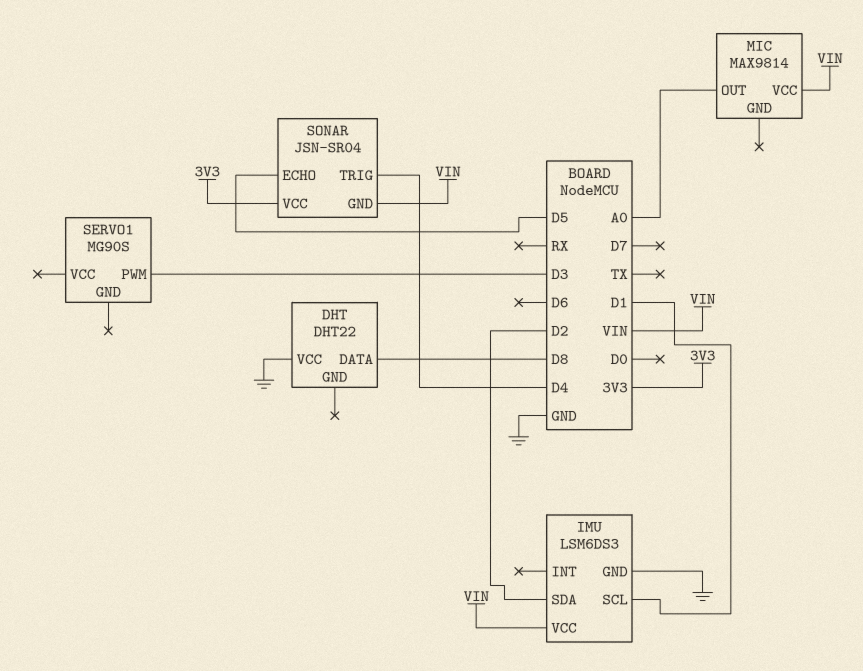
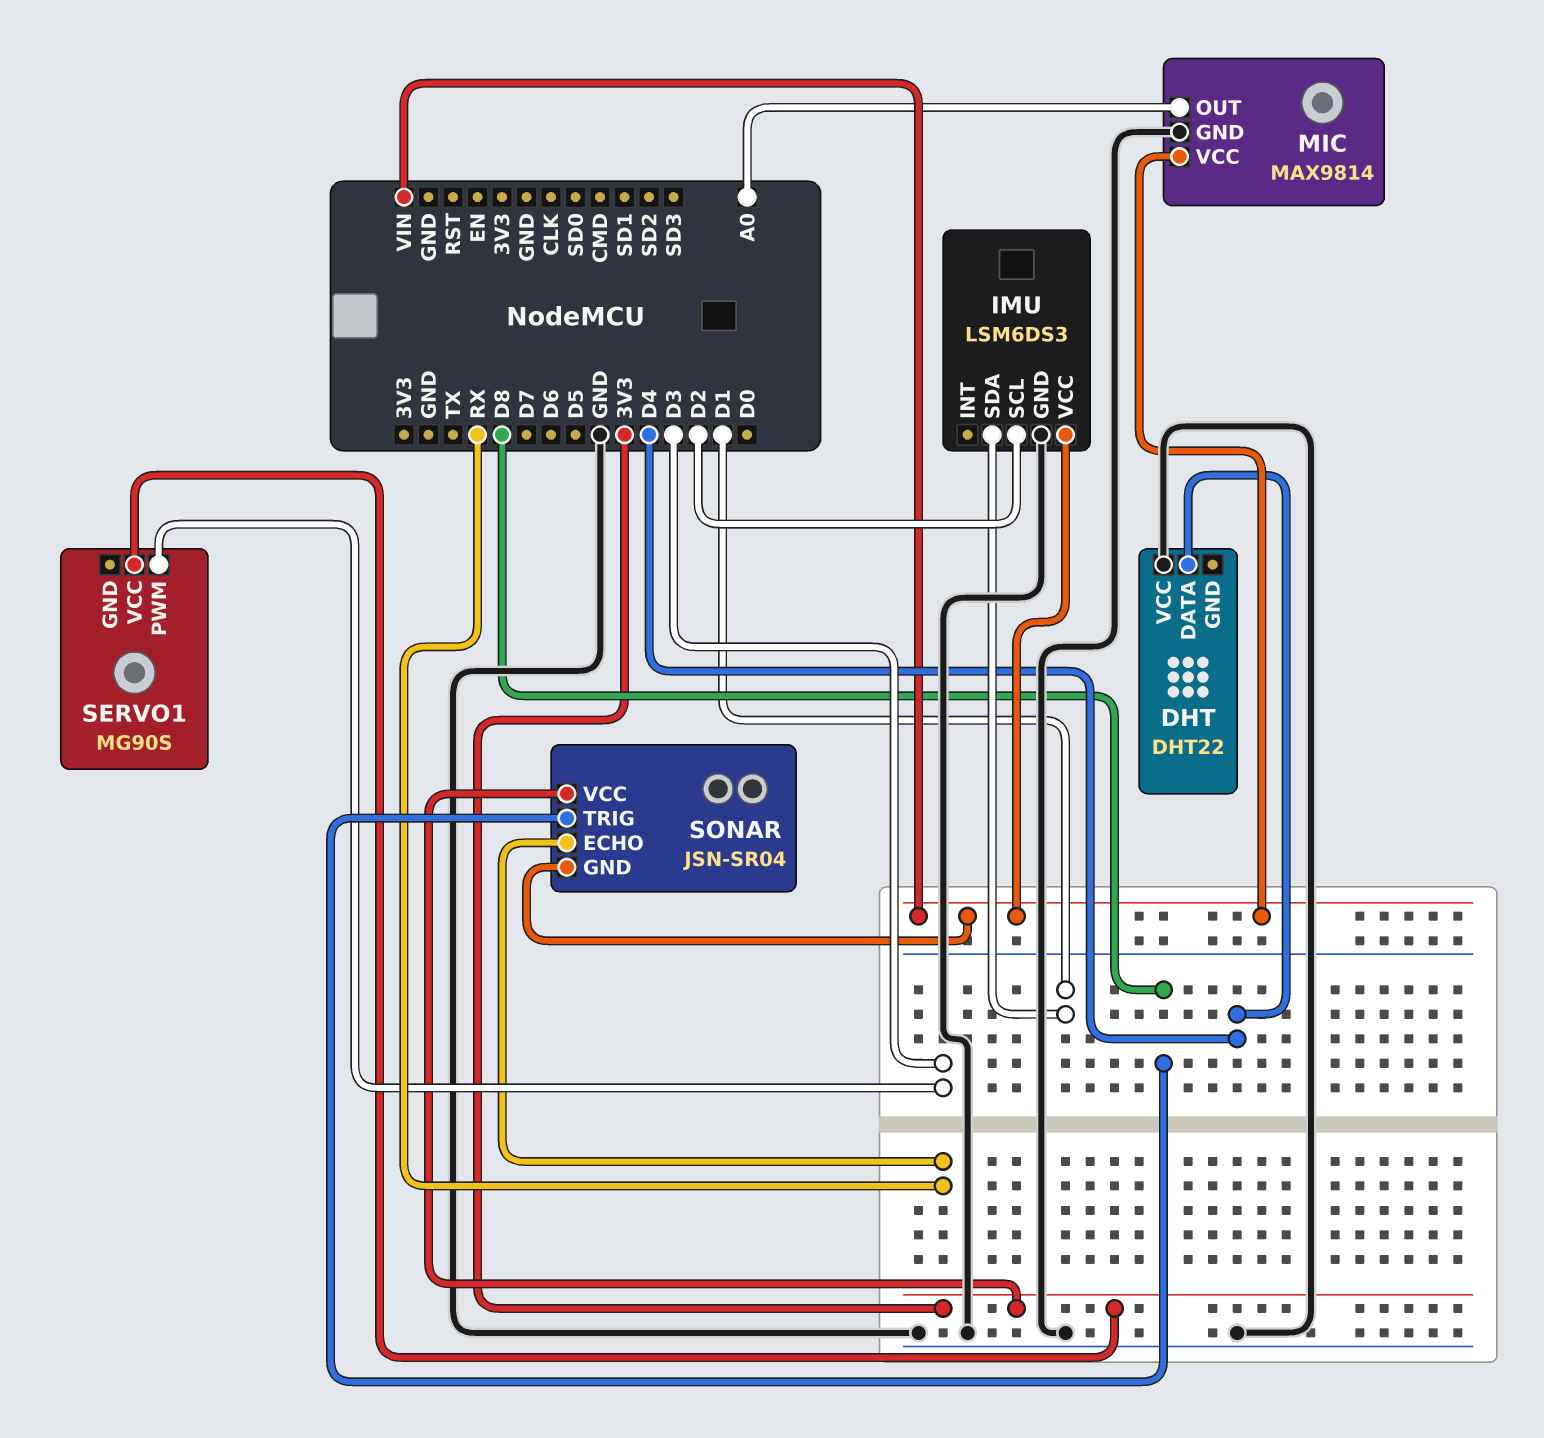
DHT pin DATA: D8 -> D4
IMU pin SCL: D1 -> D2
IMU pin SDA: D2 -> D1
MIC pin GND: none -> GND
SERVO1 pin VCC: none -> 3V3
SONAR pin ECHO: D5 -> RX
SONAR pin TRIG: D4 -> D8

